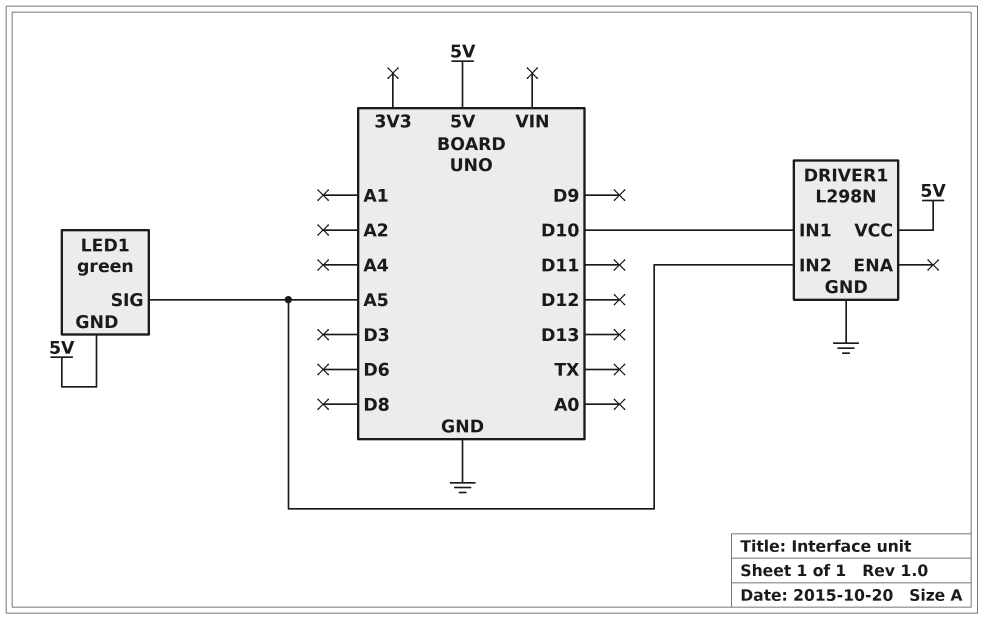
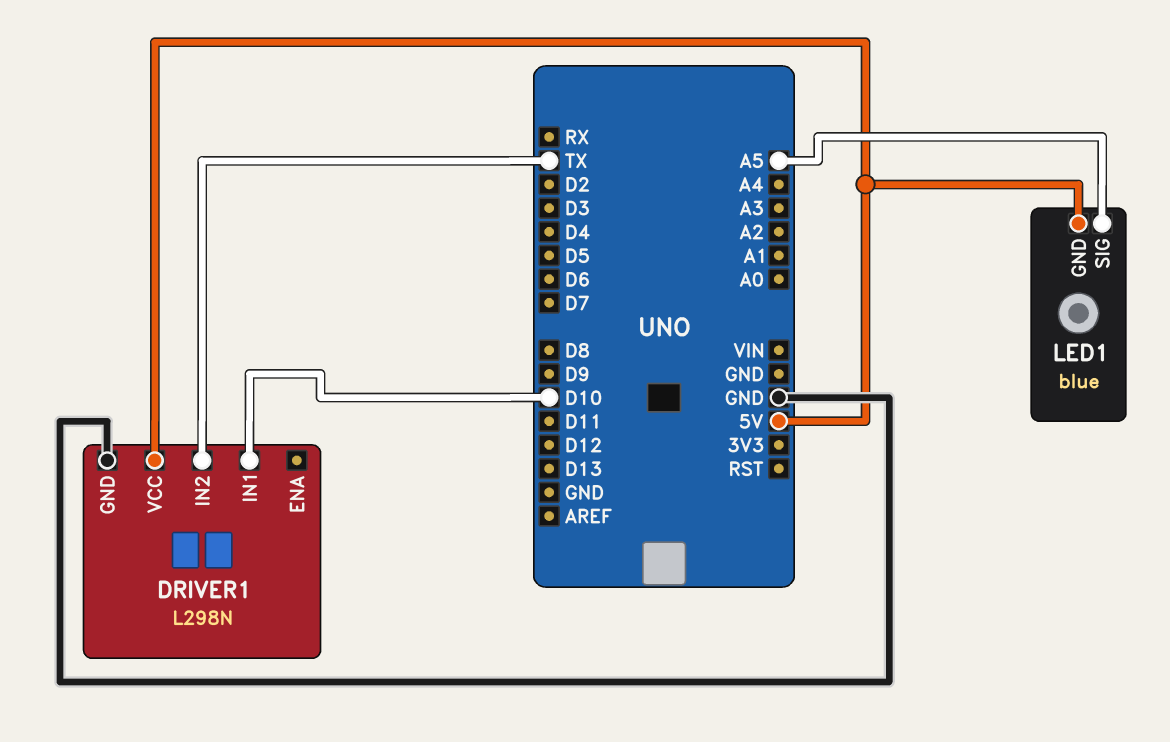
DRIVER1 pin IN2: A5 -> TX
LED1: green -> blue

